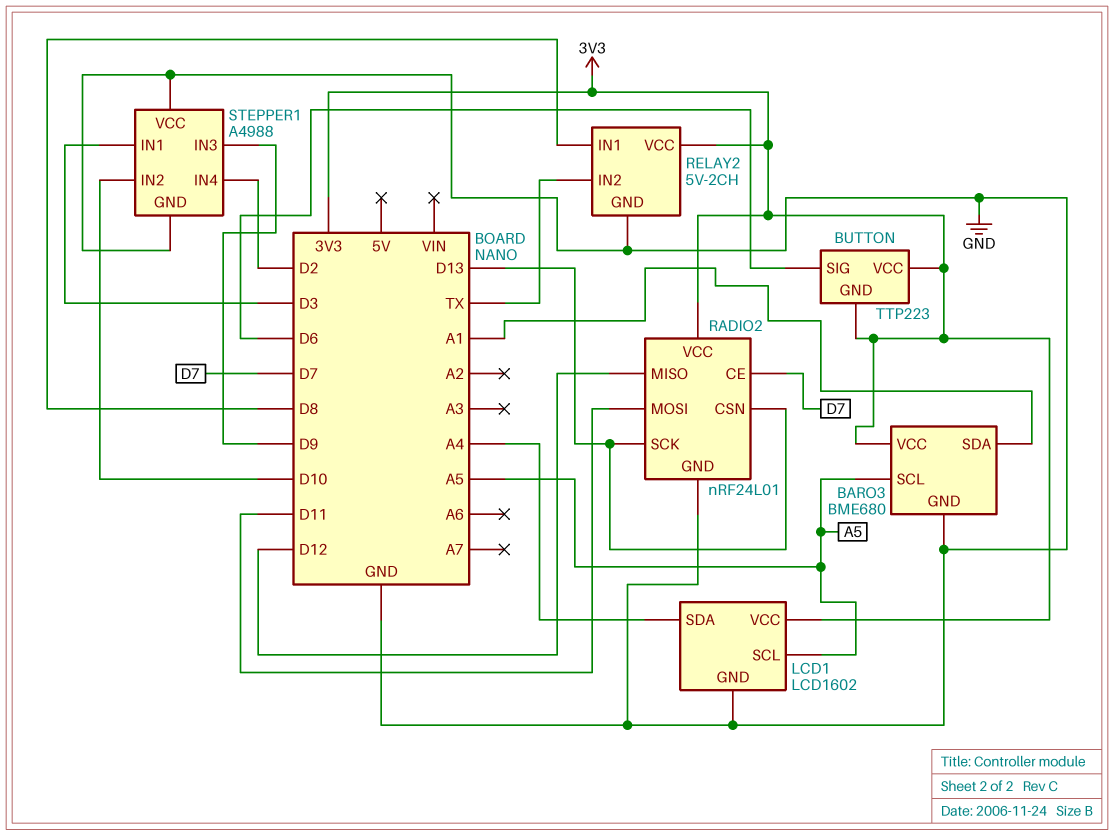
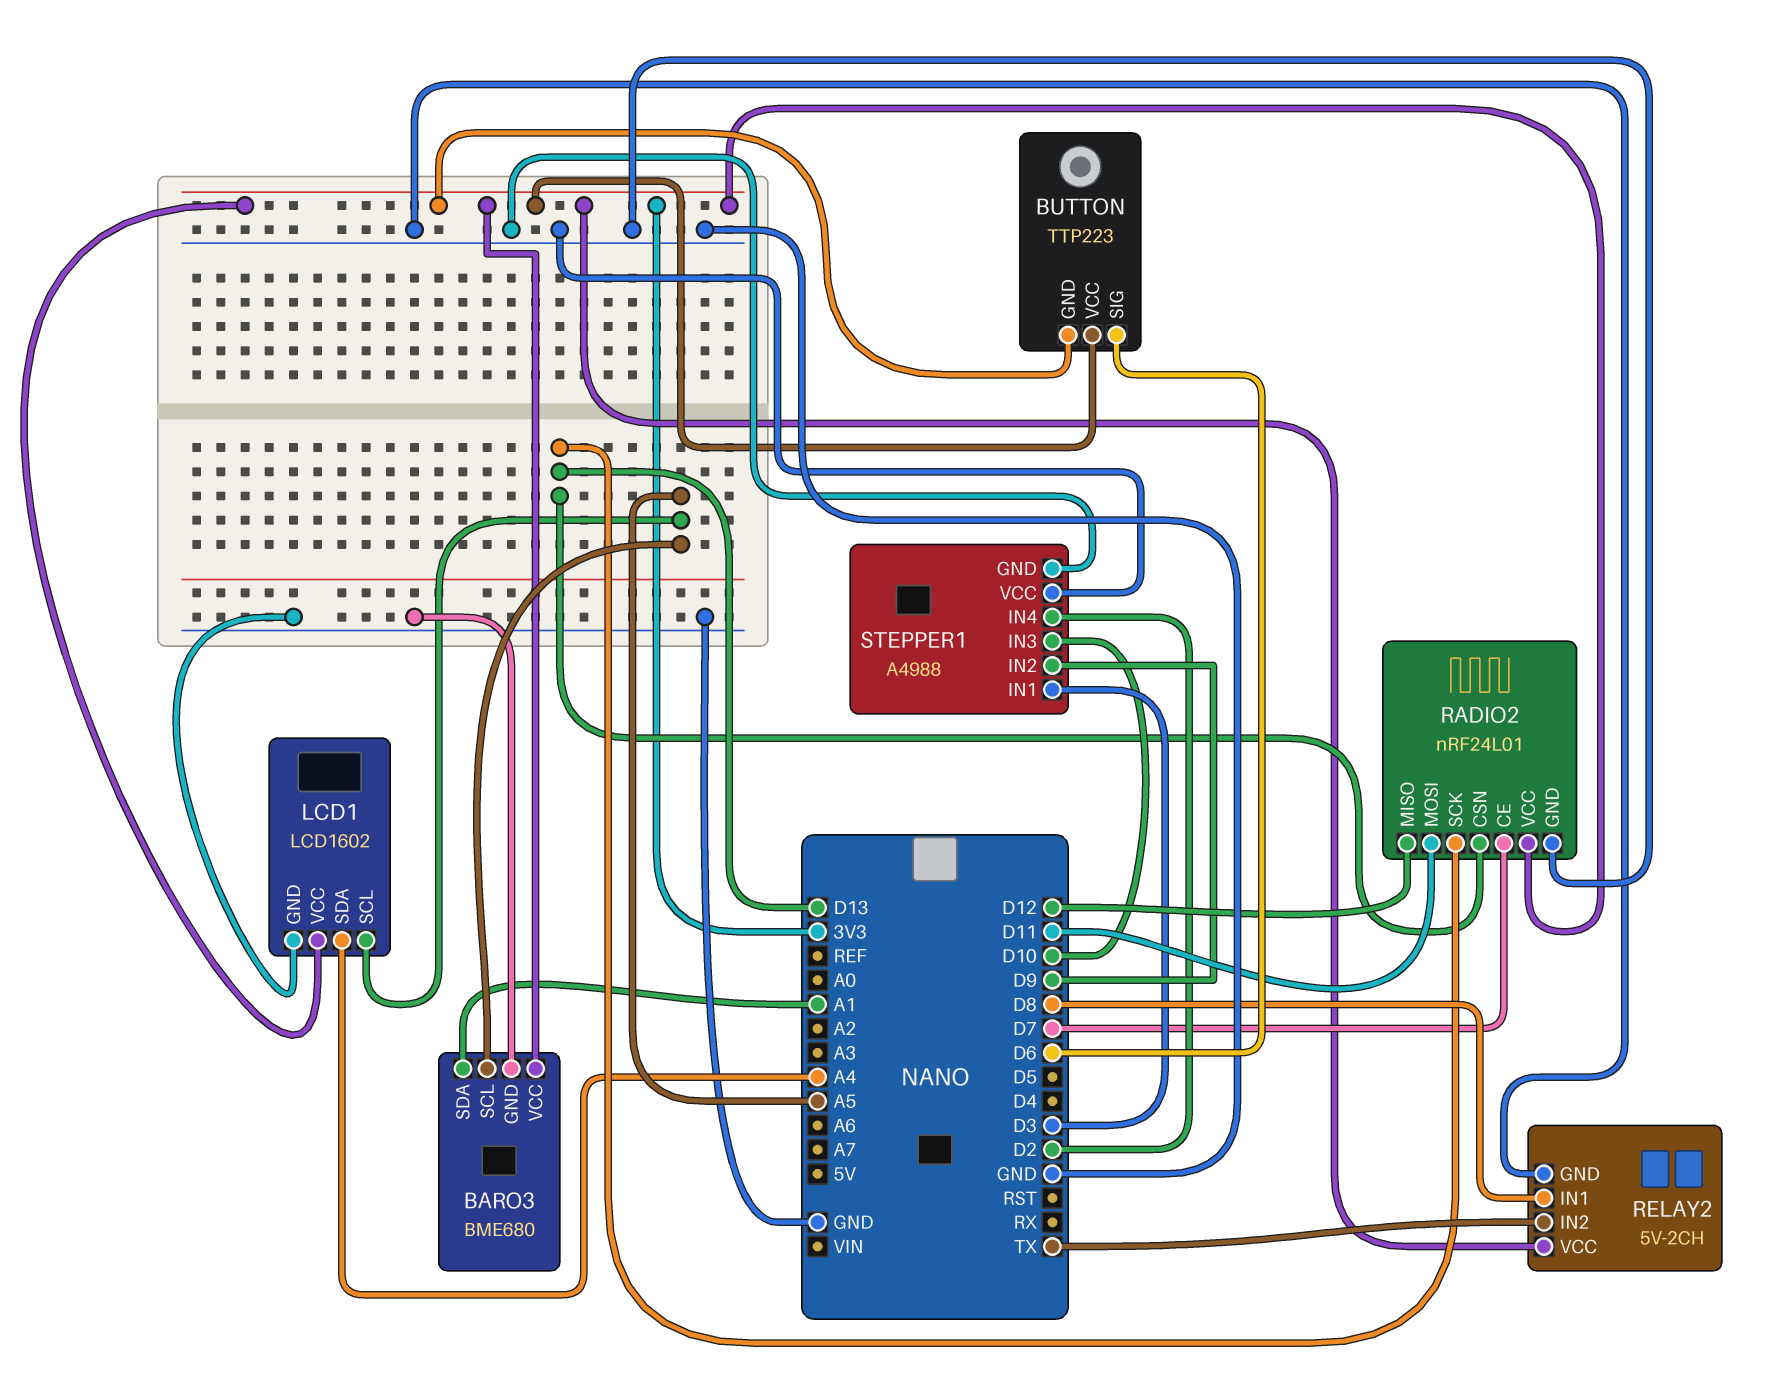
STEPPER1 pin IN2: D10 -> D9
STEPPER1 pin IN3: D9 -> D10

